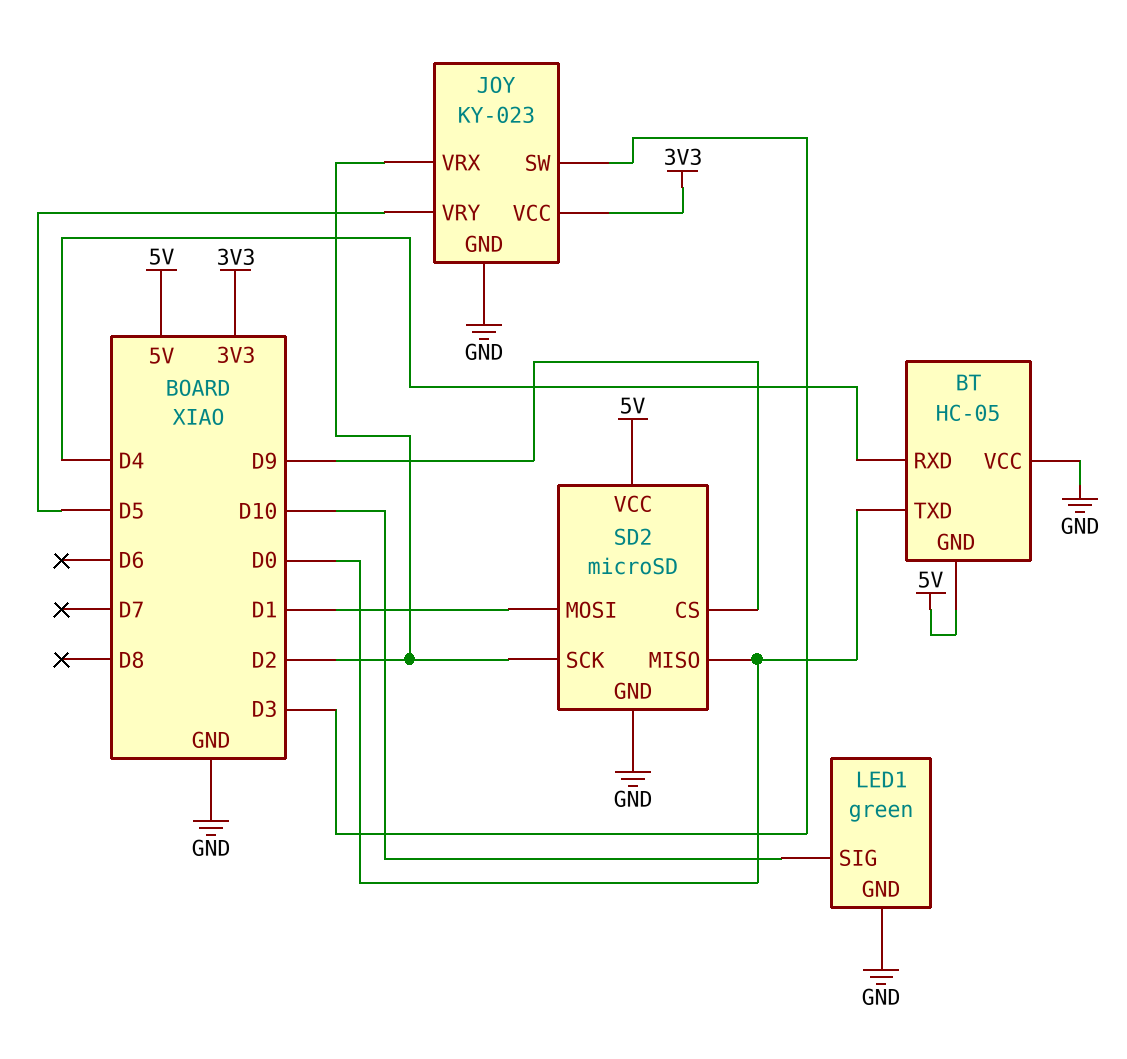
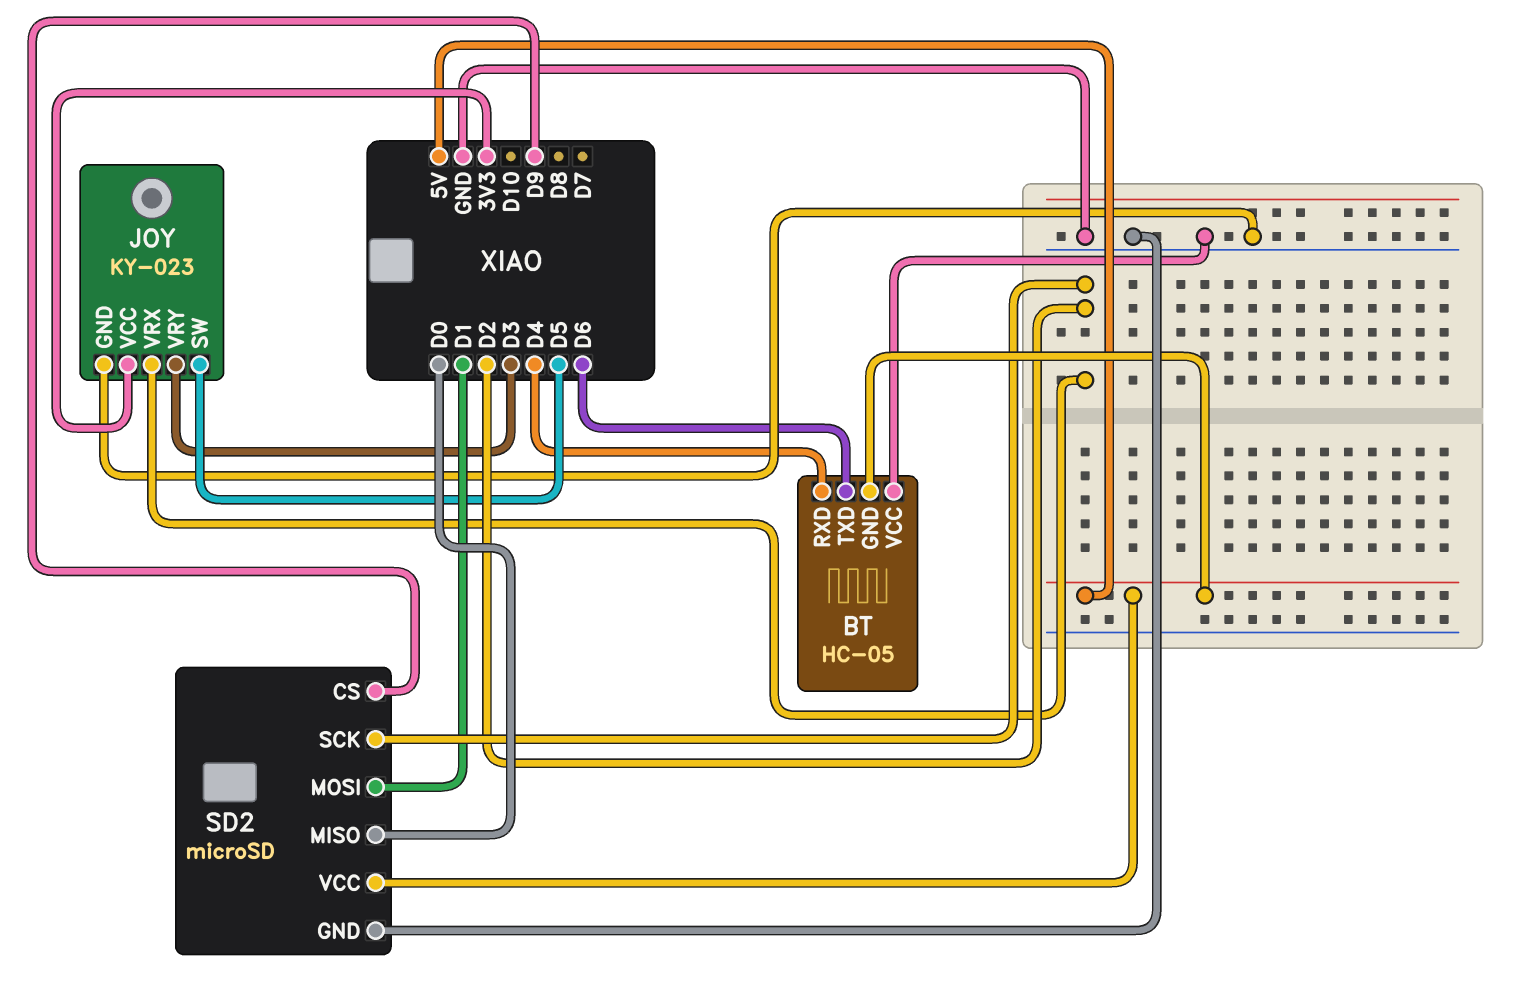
BT pin TXD: D0 -> D6
JOY pin SW: D3 -> D5
JOY pin VRY: D5 -> D3
LED1: green -> none
LED1 pin GND: GND -> none
LED1 pin SIG: D10 -> none

